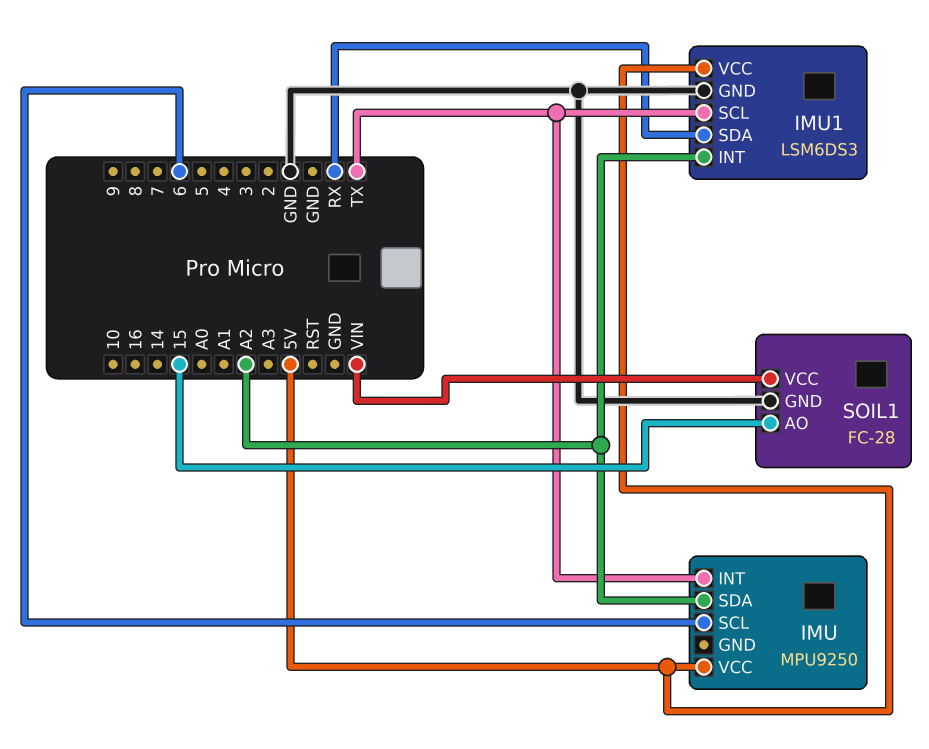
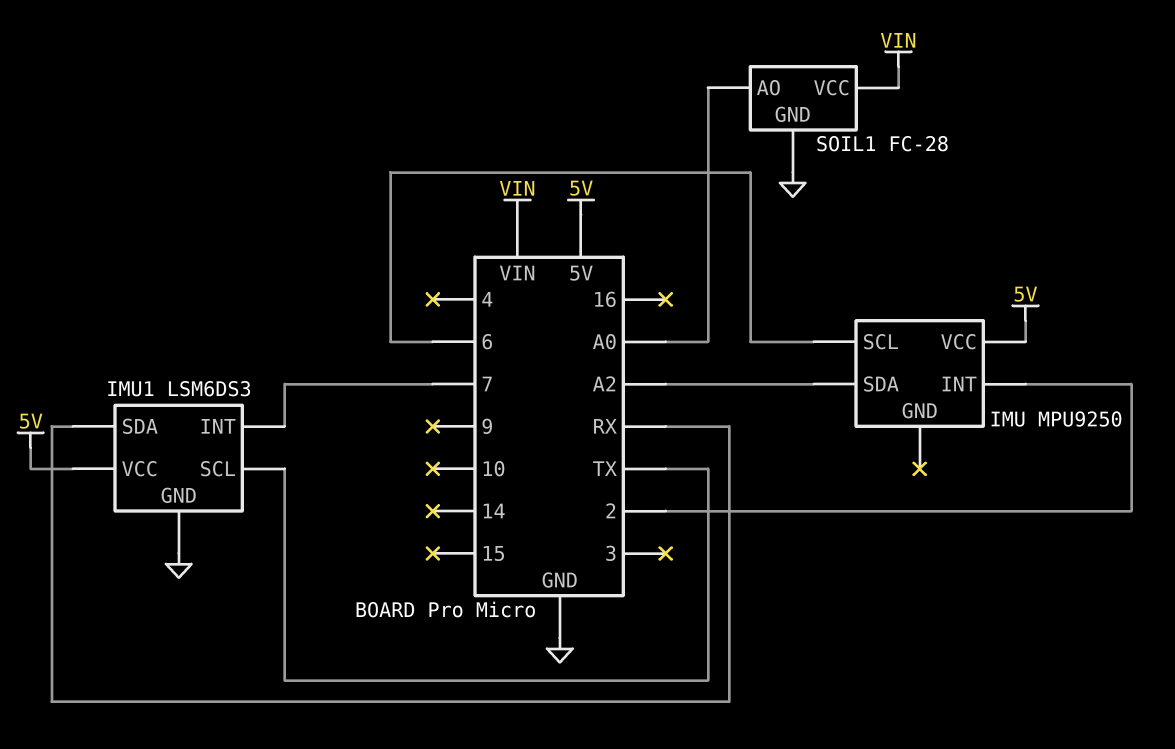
IMU pin INT: TX -> 2
IMU1 pin INT: A2 -> 7
SOIL1 pin AO: 15 -> A0

